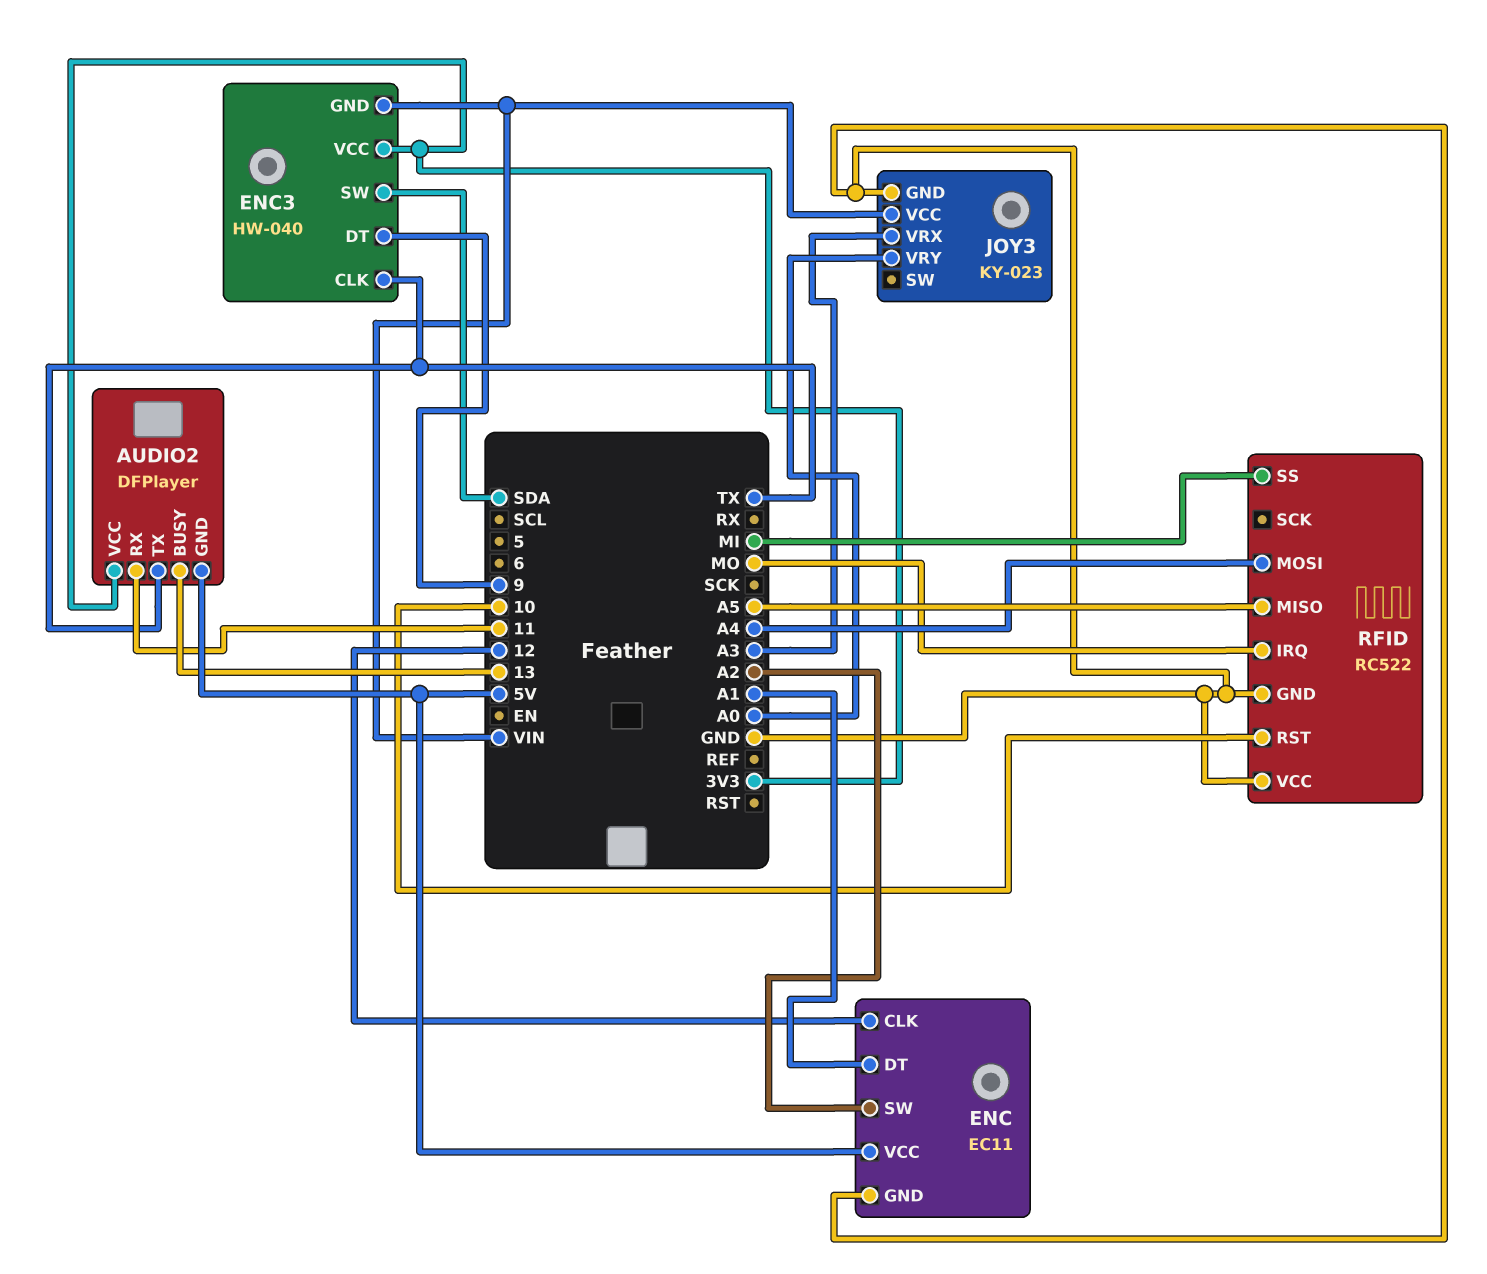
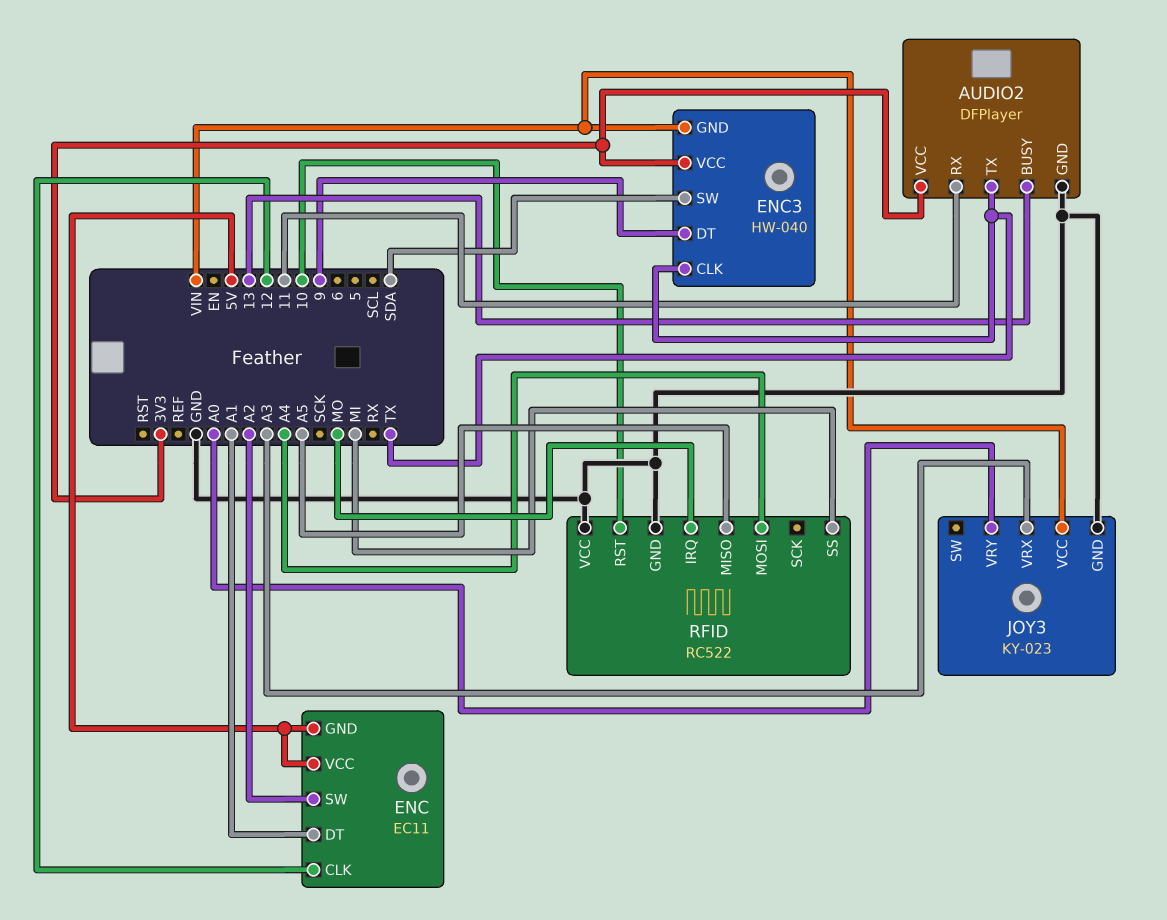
AUDIO2 pin GND: 5V -> GND
ENC pin GND: GND -> 5V

